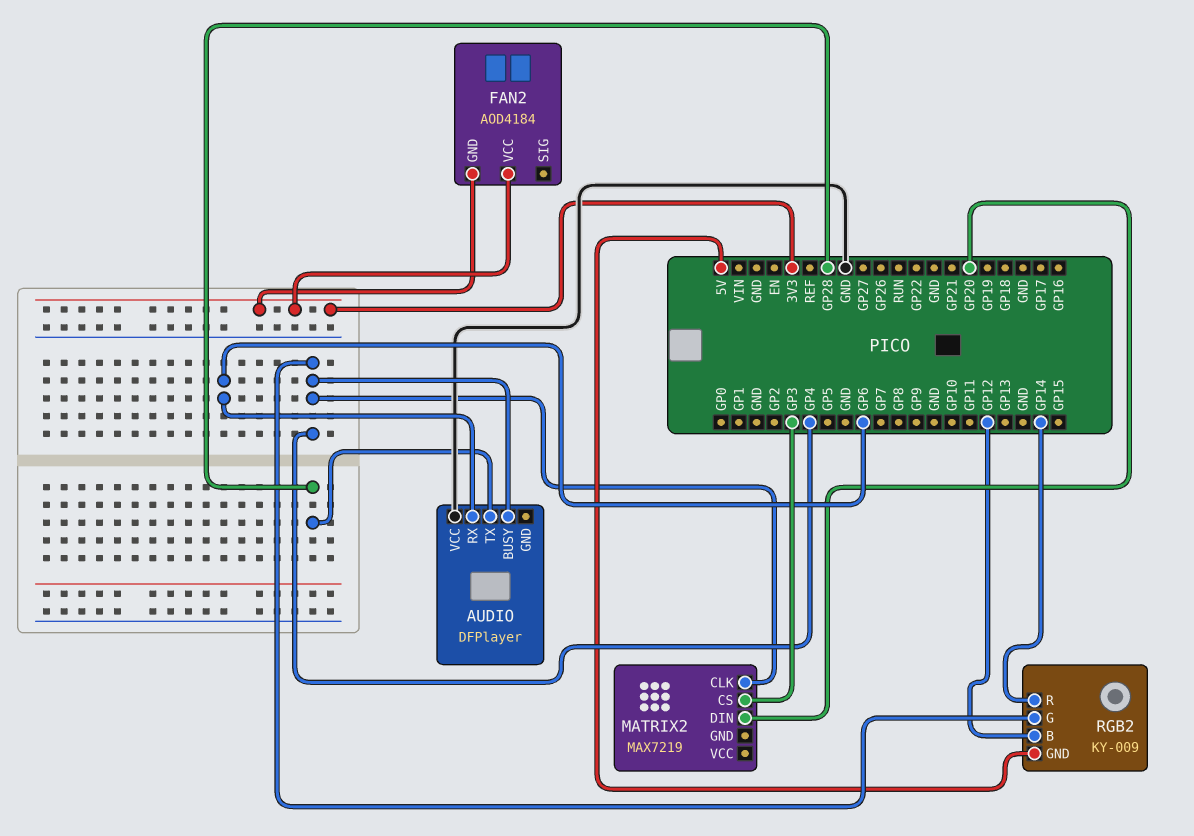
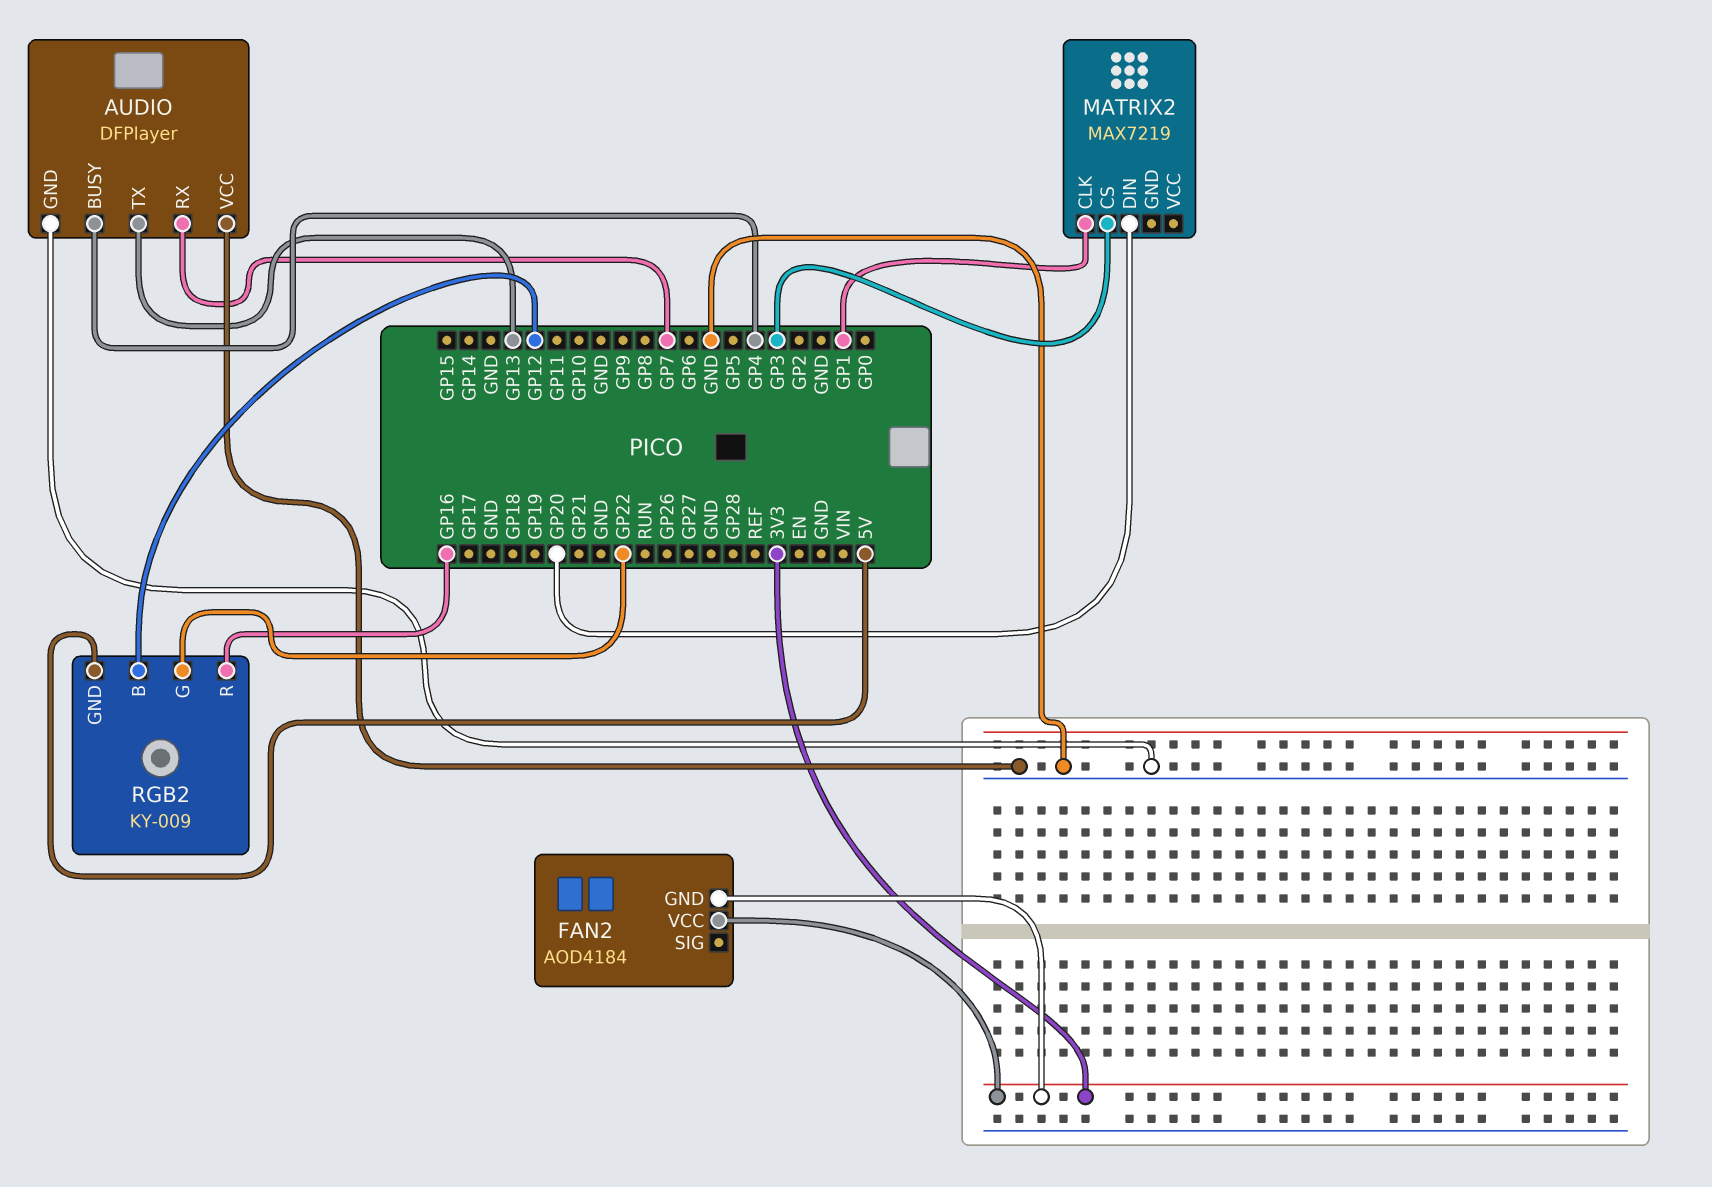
AUDIO pin GND: none -> GND
AUDIO pin RX: GP6 -> GP7
AUDIO pin TX: GP28 -> GP13
MATRIX2 pin CLK: GP4 -> GP1
RGB2 pin G: GP4 -> GP22
RGB2 pin R: GP14 -> GP16

